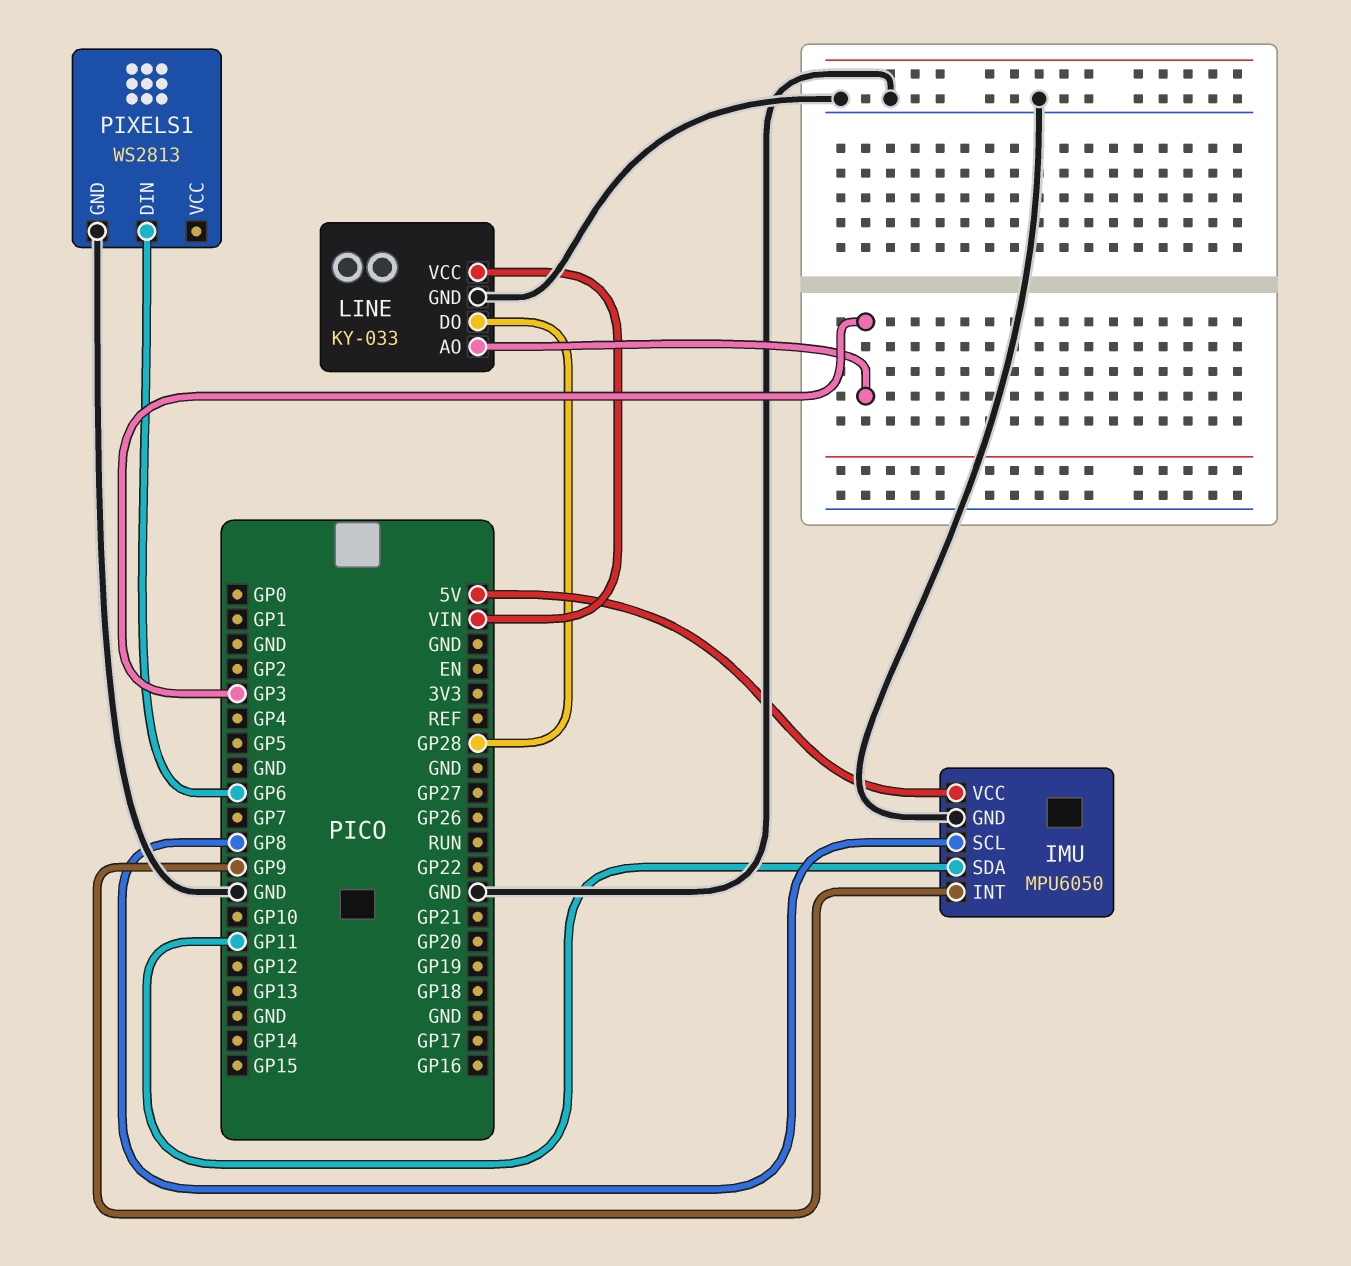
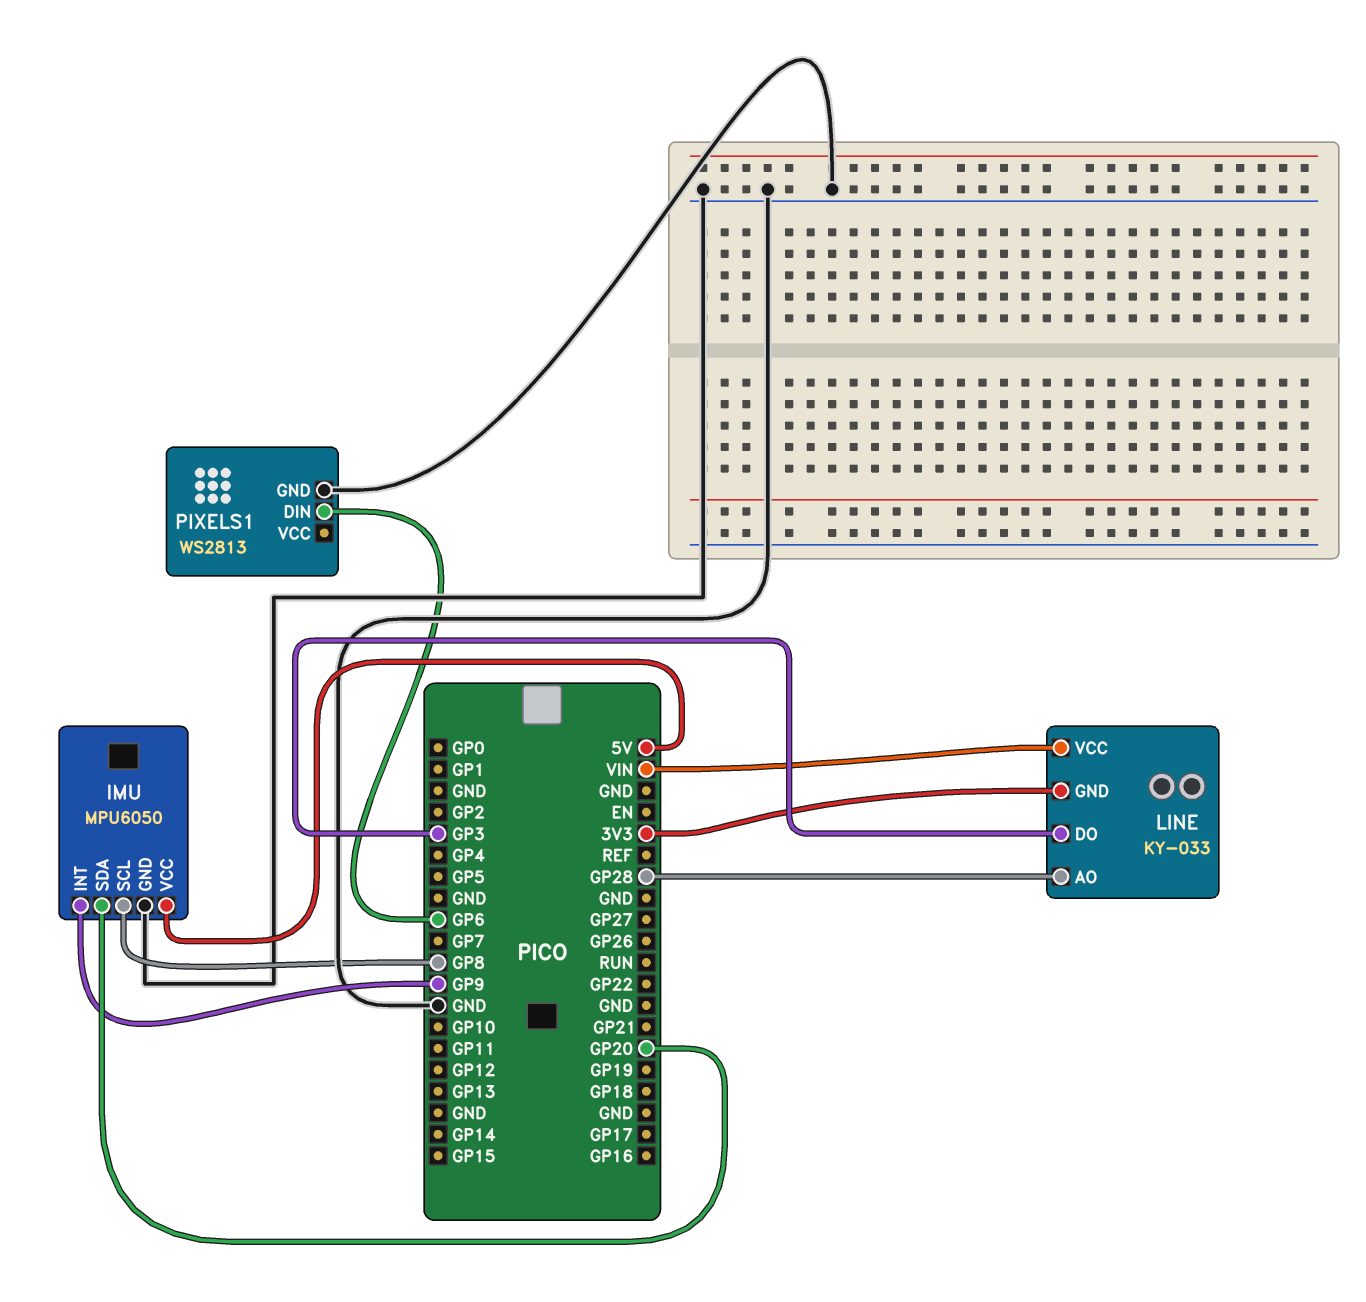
IMU pin SDA: GP11 -> GP20
LINE pin AO: GP3 -> GP28
LINE pin DO: GP28 -> GP3
LINE pin GND: GND -> 3V3

